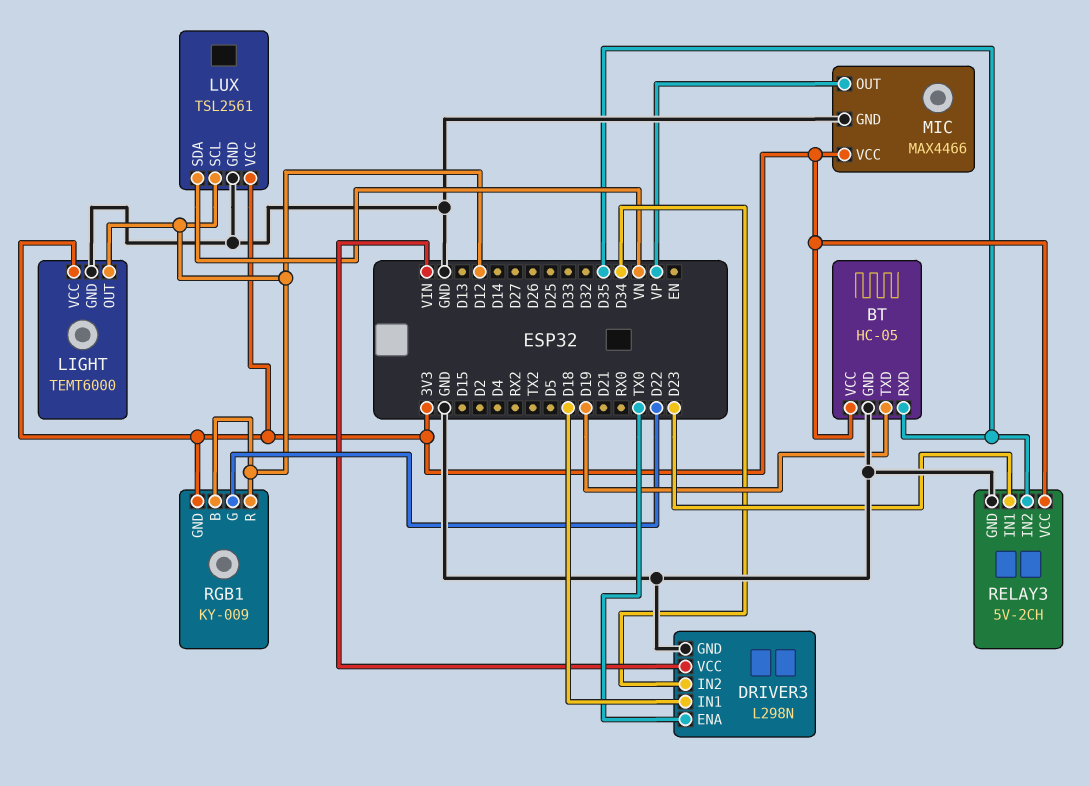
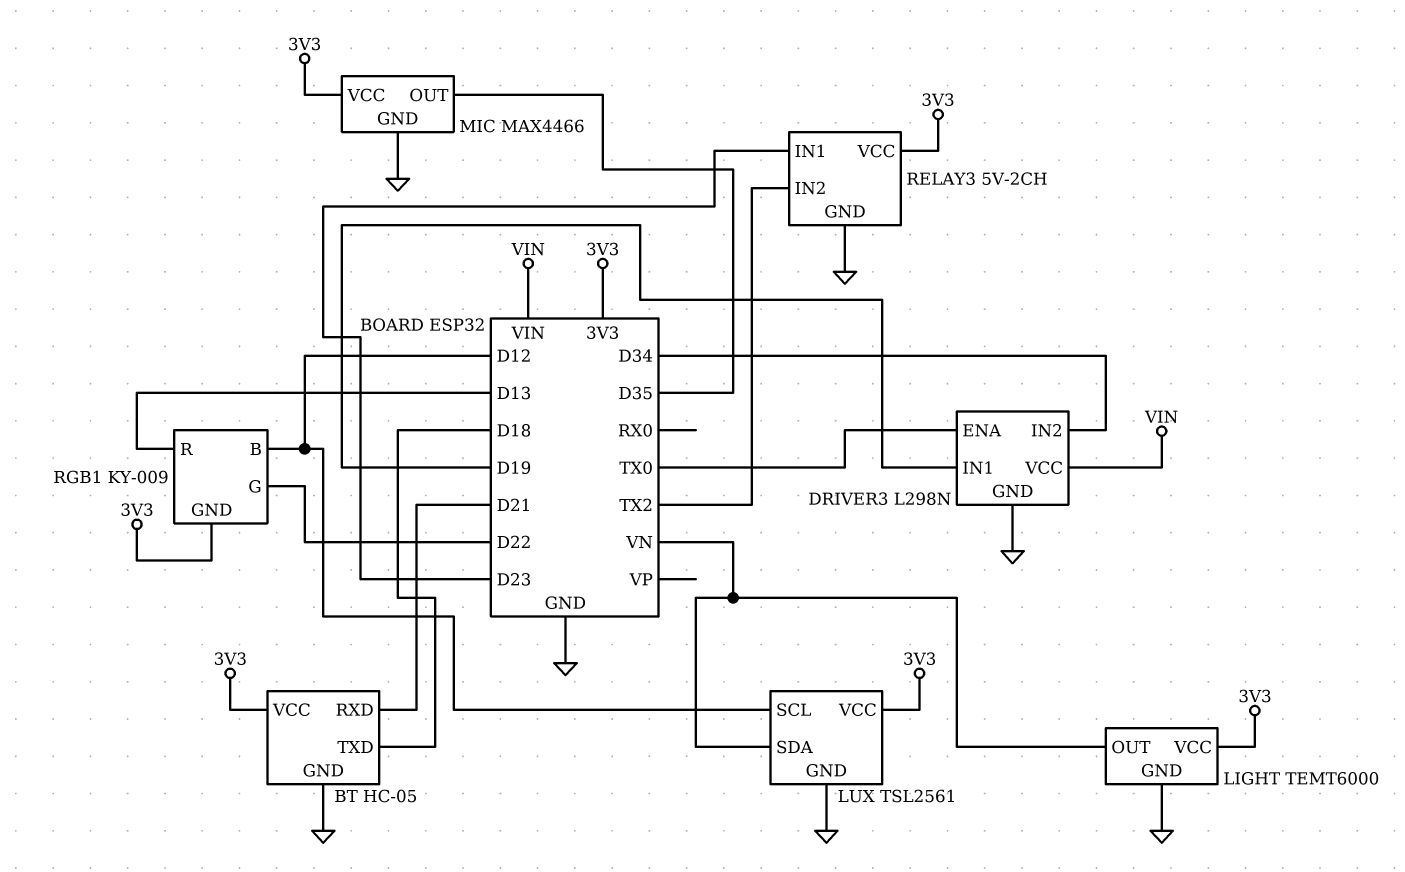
BT pin RXD: D35 -> D21
BT pin TXD: D19 -> D18
DRIVER3 pin IN1: D18 -> D19
LIGHT pin OUT: D12 -> VN
MIC pin OUT: VP -> D35
RELAY3 pin IN2: D35 -> TX2
RGB1 pin R: D12 -> D13

